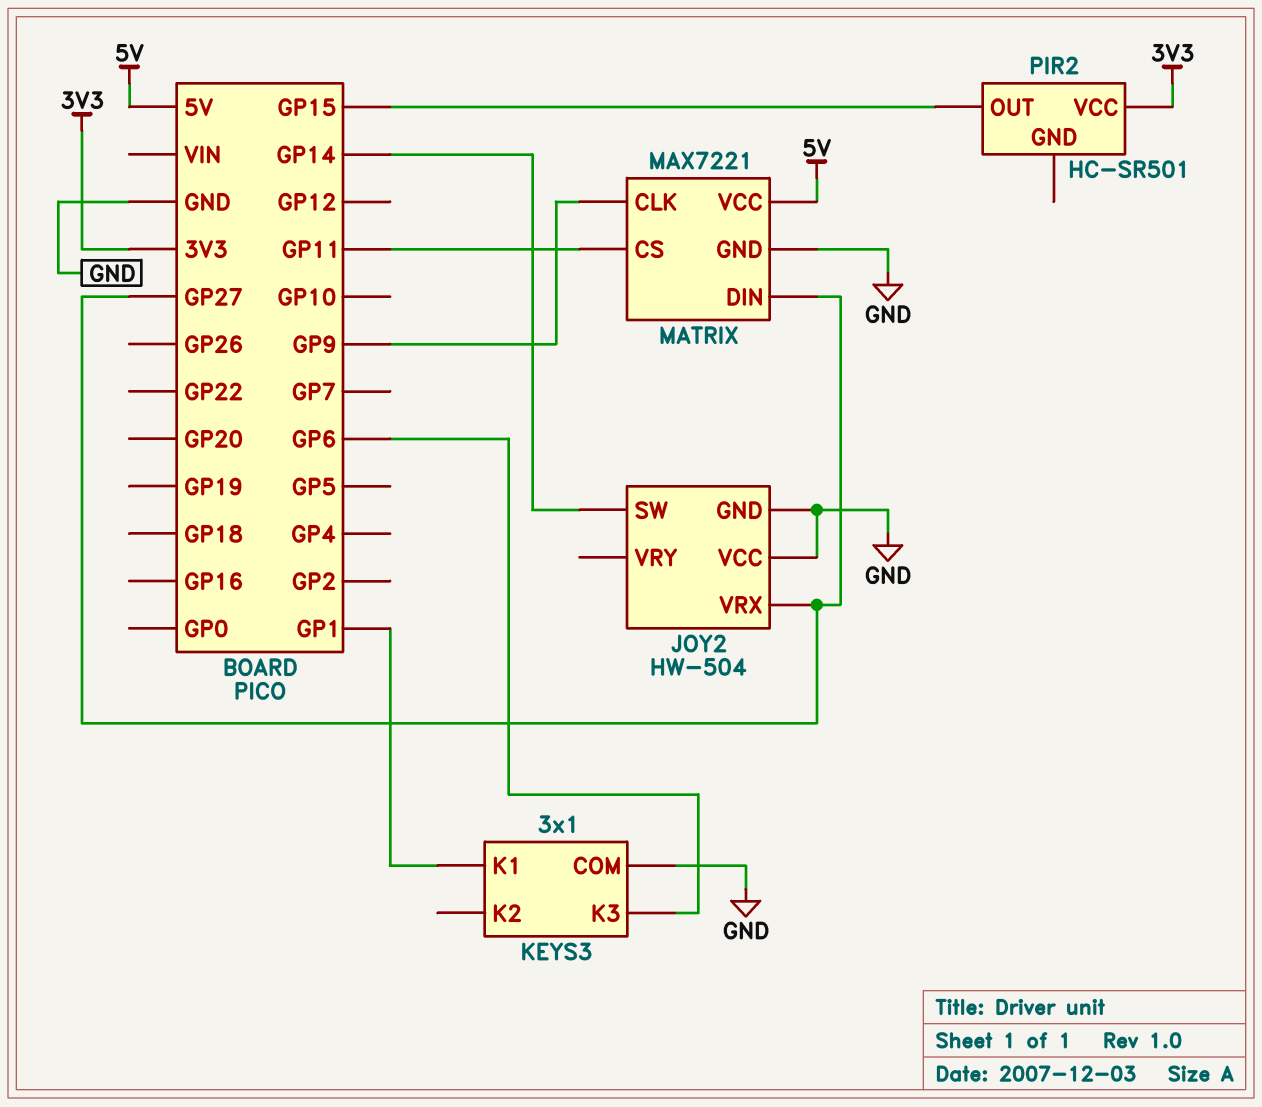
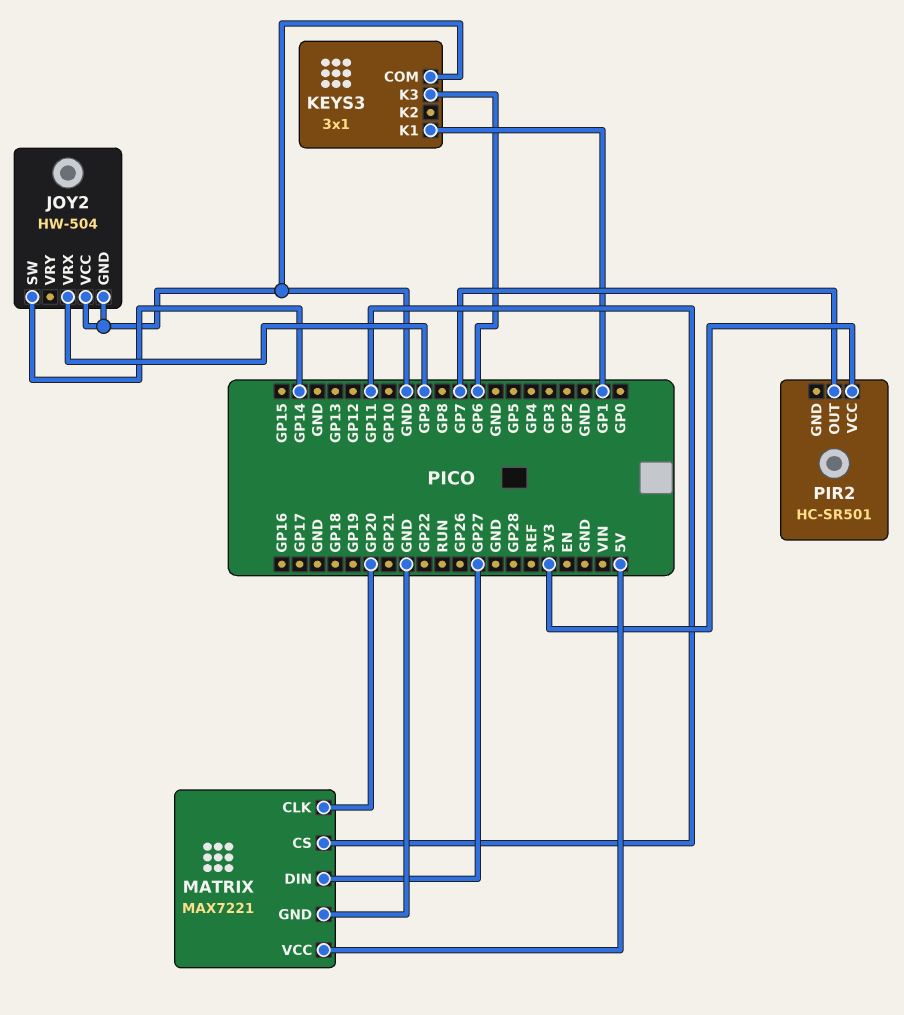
JOY2 pin VRX: GP27 -> GP9
MATRIX pin CLK: GP9 -> GP20
PIR2 pin OUT: GP15 -> GP7

